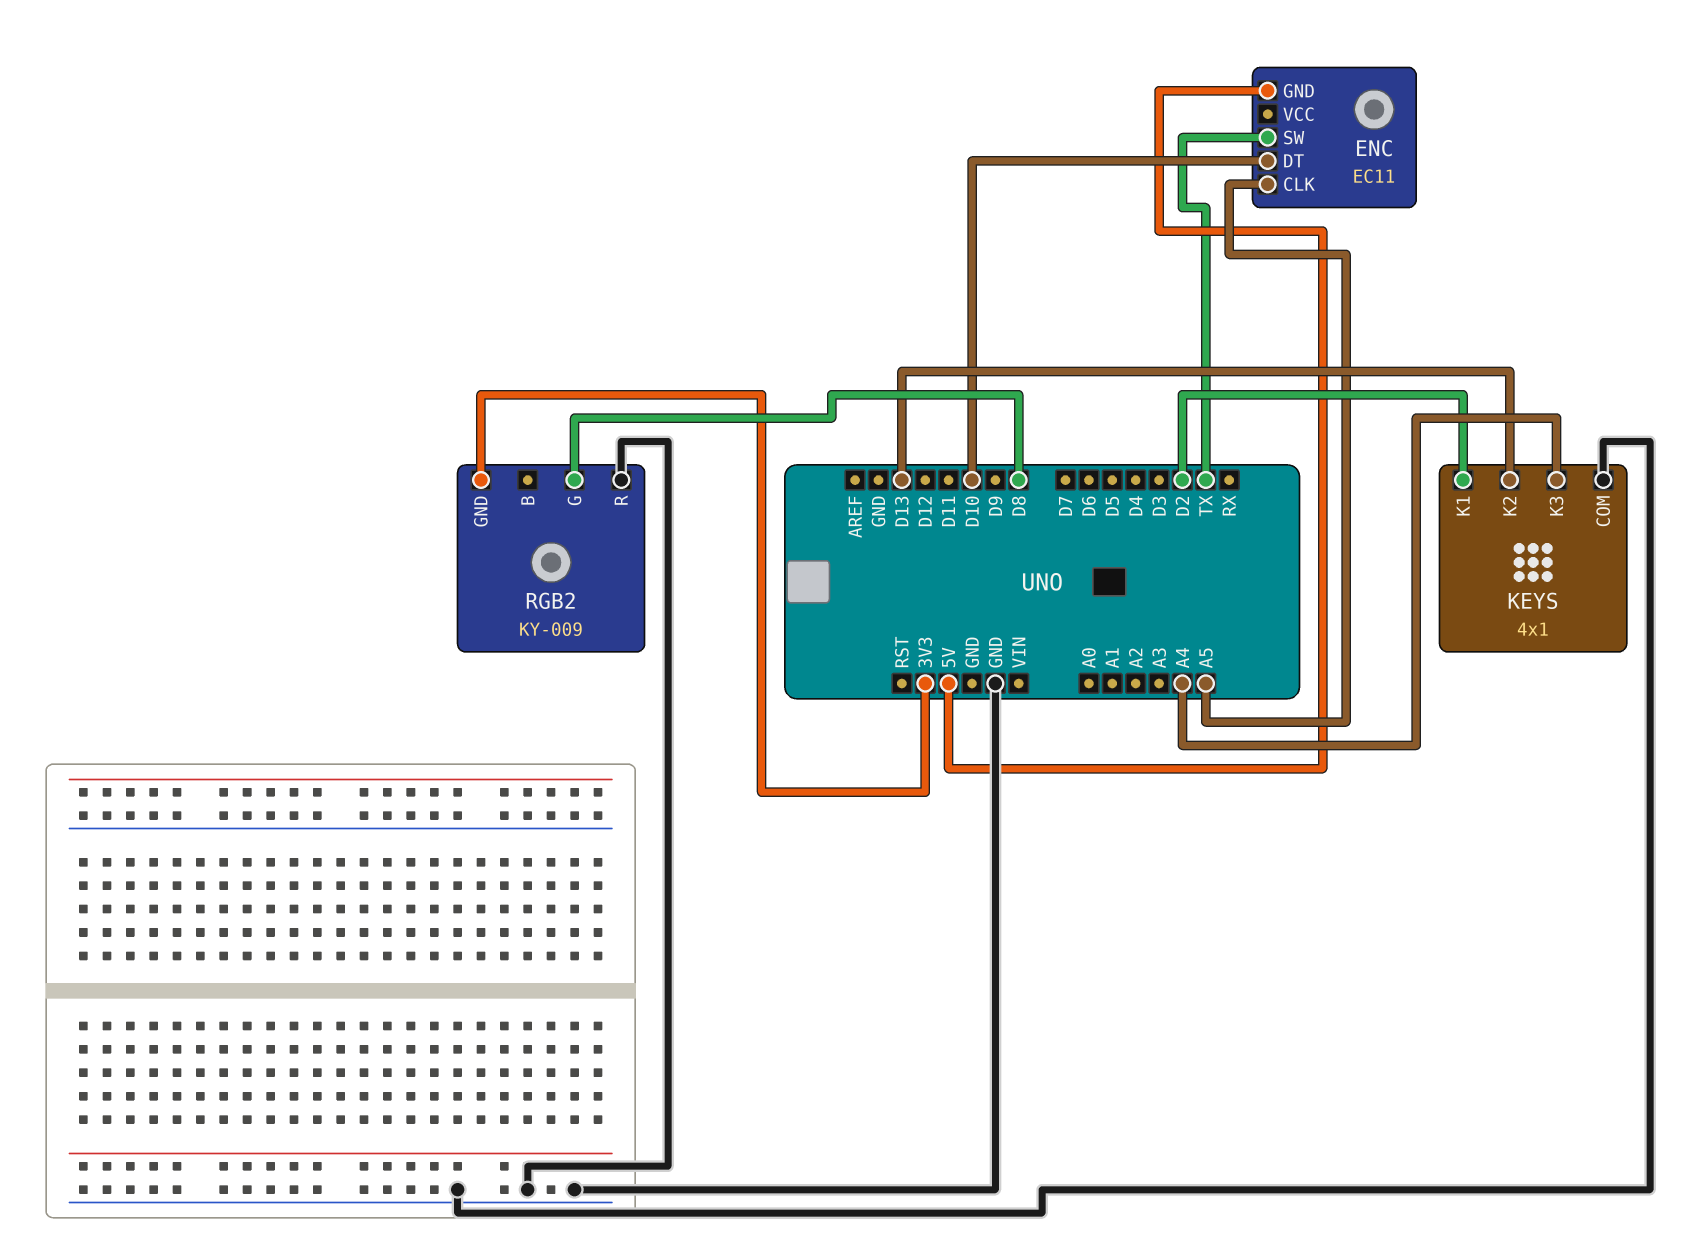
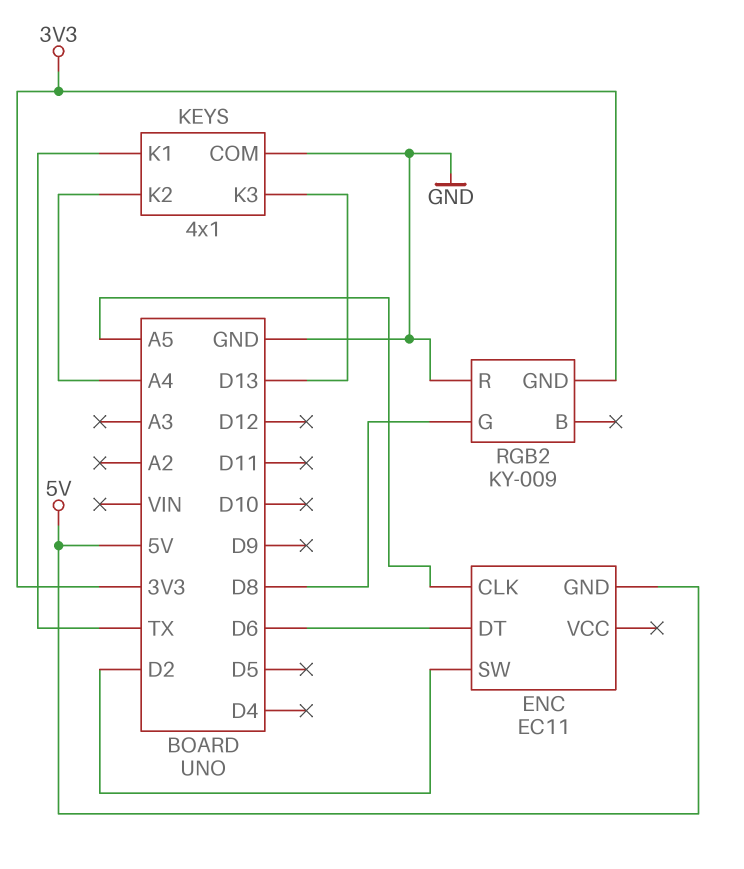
ENC pin DT: D10 -> D6
ENC pin SW: TX -> D2
KEYS pin K1: D2 -> TX
KEYS pin K2: D13 -> A4
KEYS pin K3: A4 -> D13

